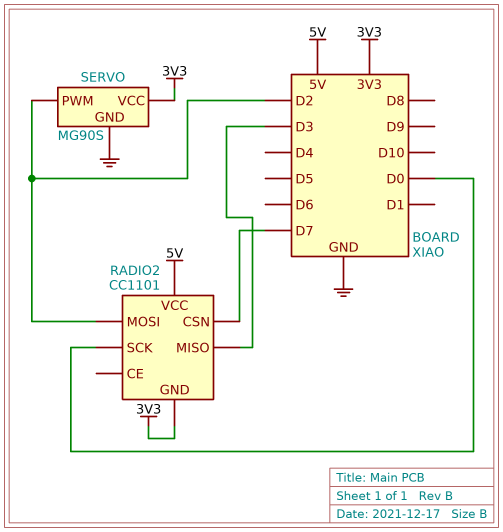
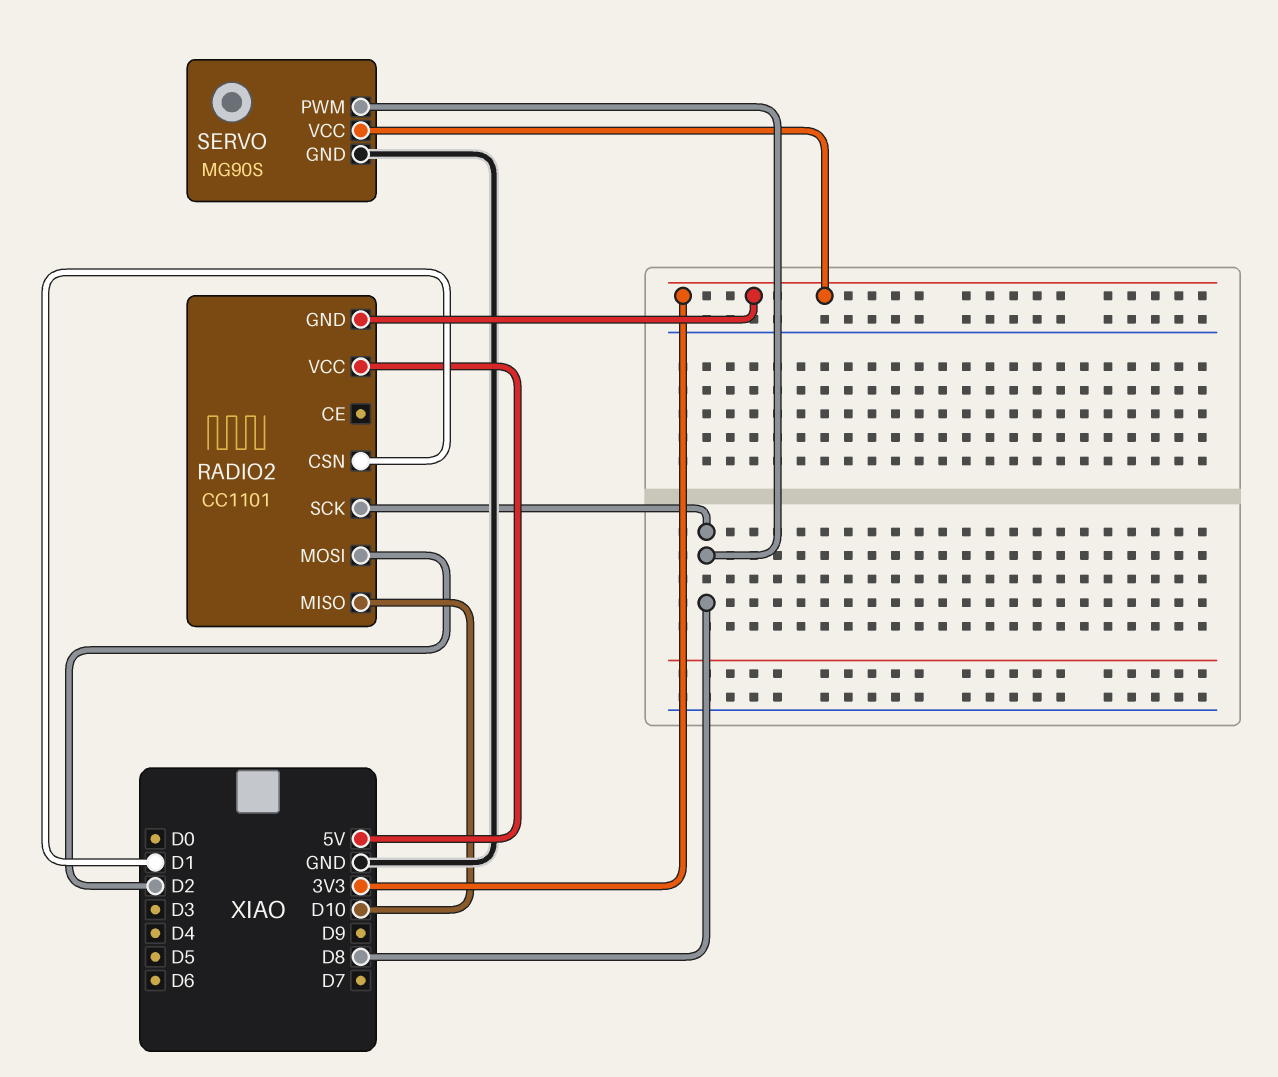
RADIO2 pin CSN: D7 -> D1
RADIO2 pin MISO: D3 -> D10
RADIO2 pin SCK: D0 -> D8
SERVO pin PWM: D2 -> D8

